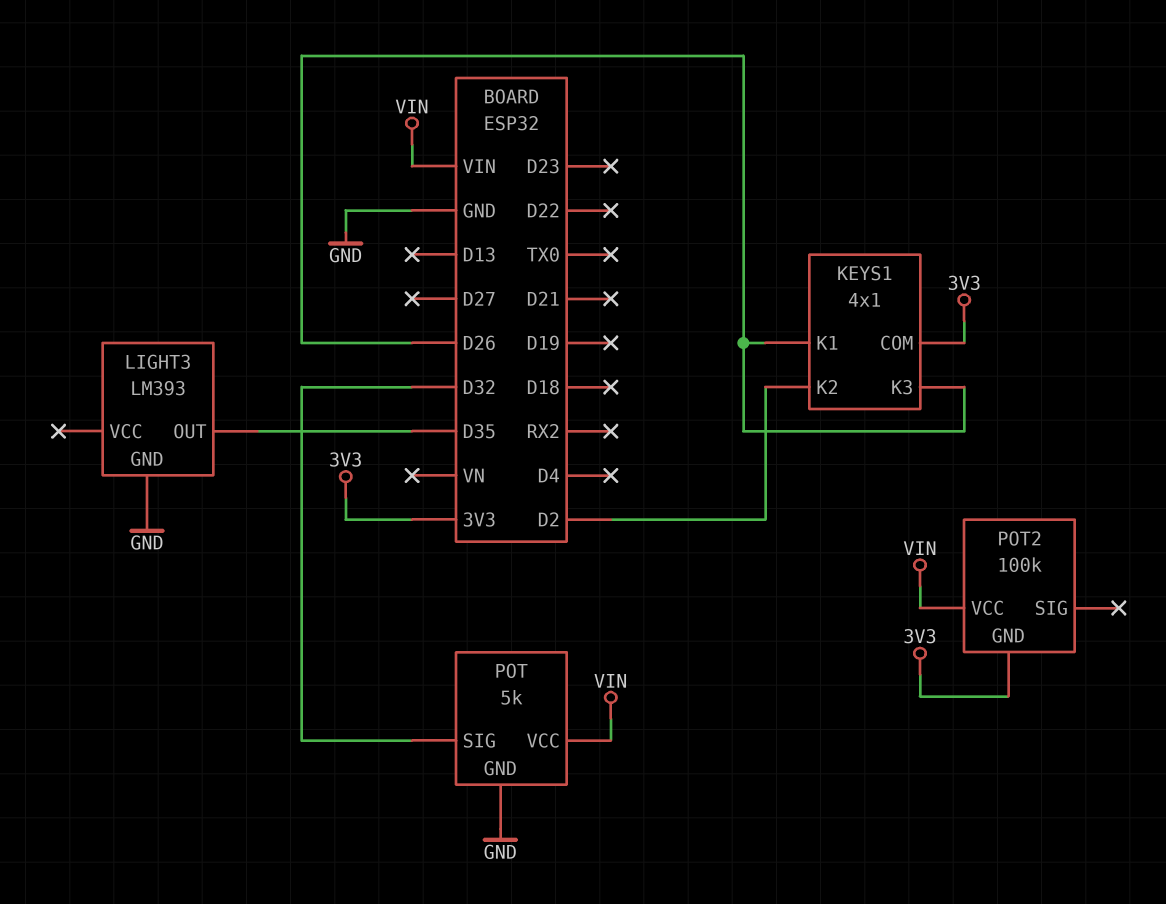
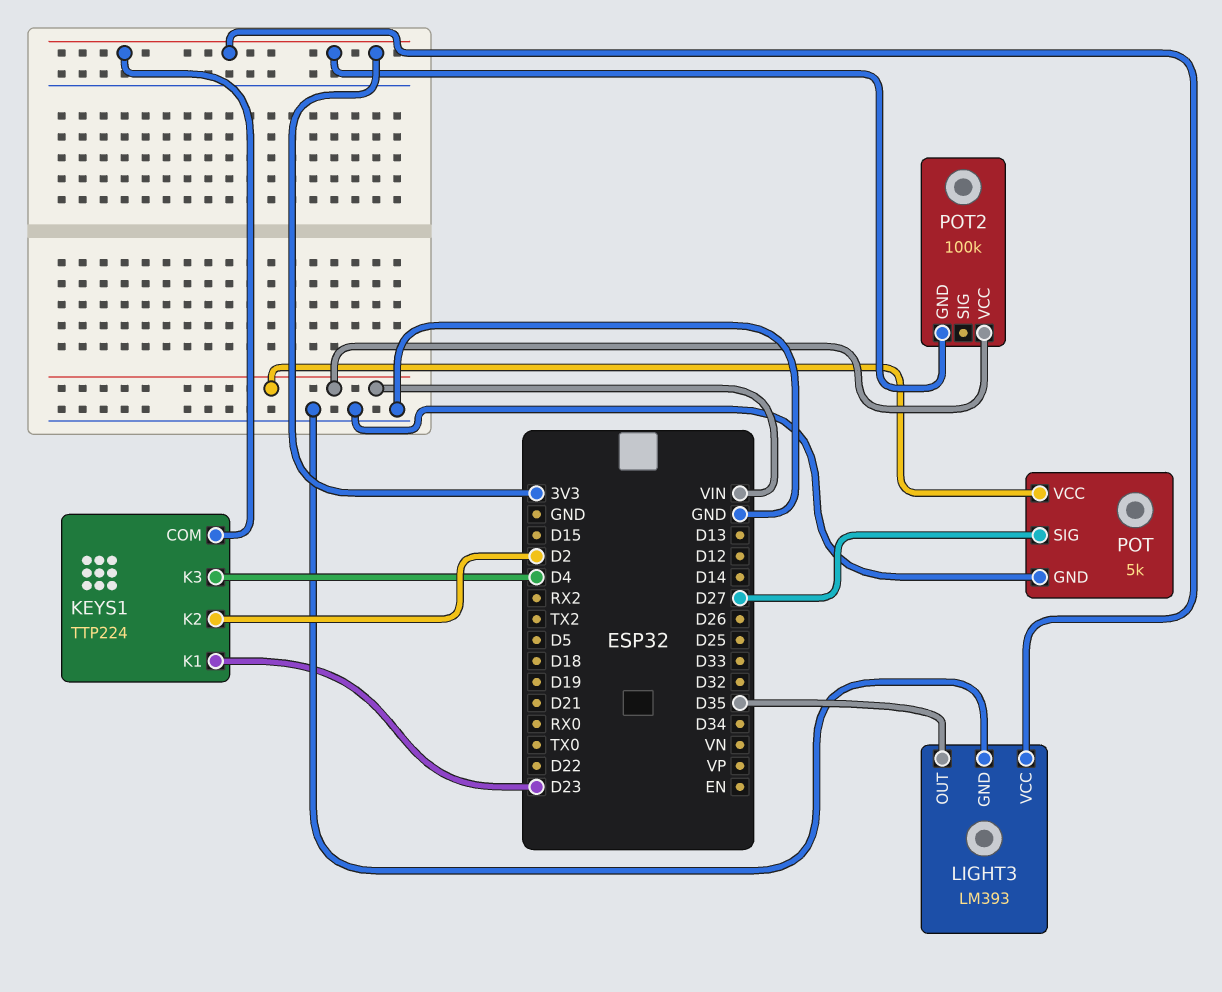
KEYS1: 4x1 -> TTP224
KEYS1 pin K1: D26 -> D23
KEYS1 pin K3: D26 -> D4
LIGHT3 pin VCC: none -> 3V3
POT pin SIG: D32 -> D27

